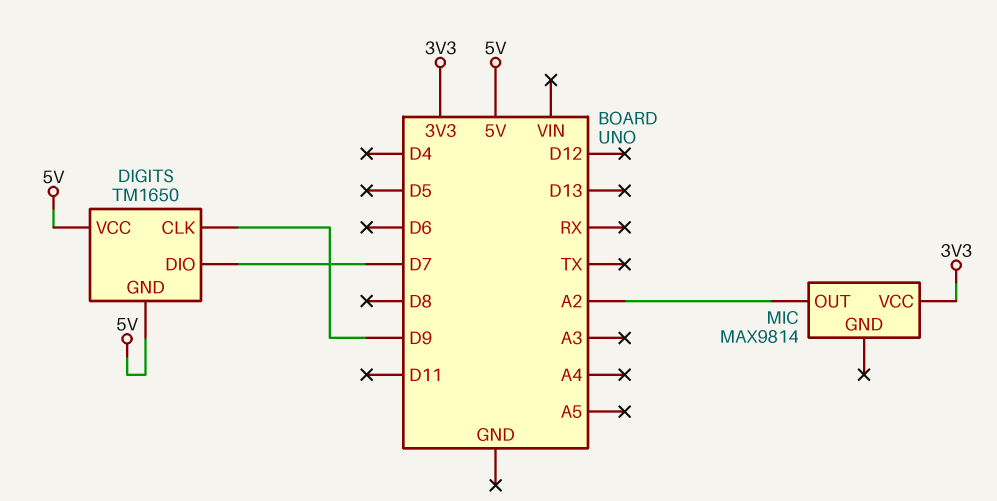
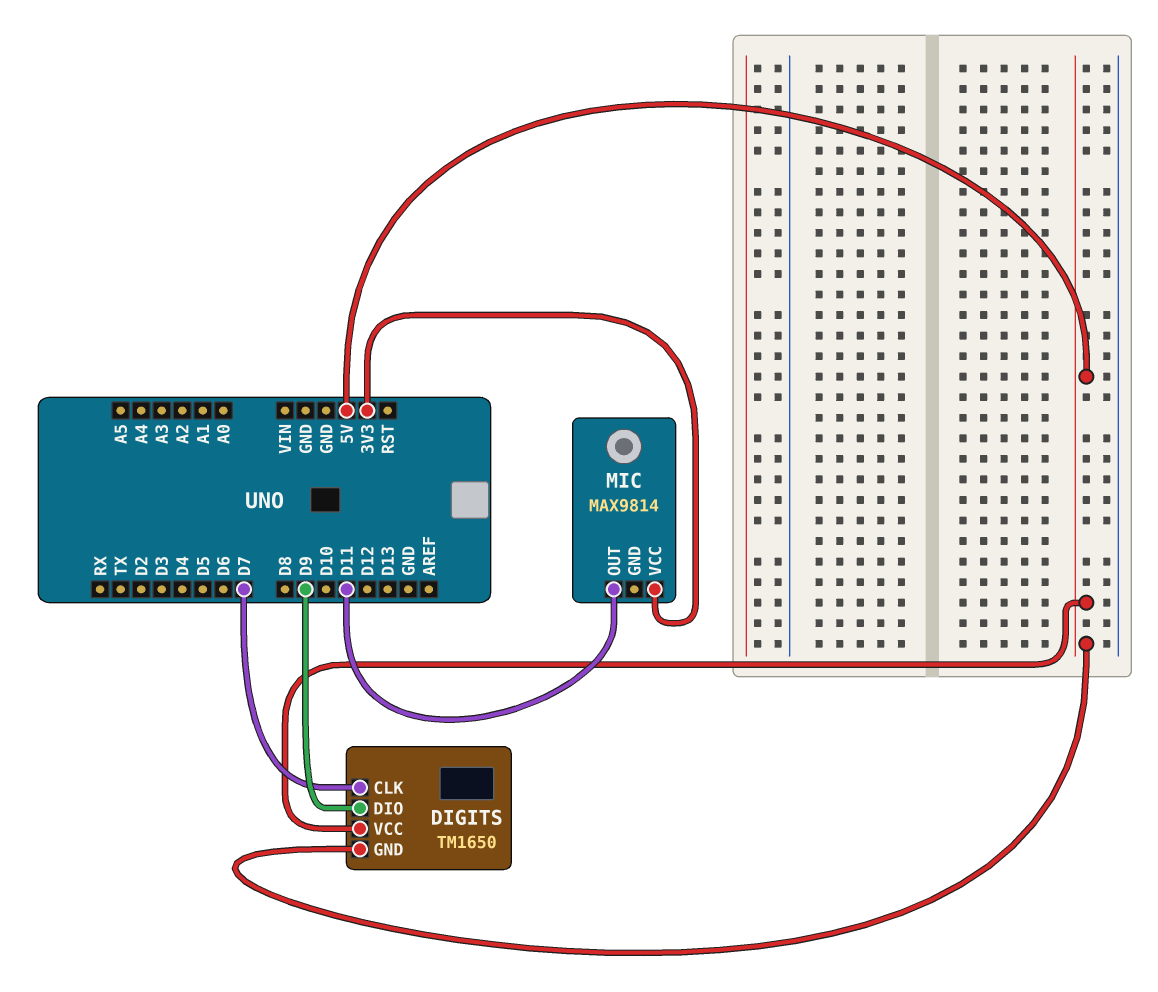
DIGITS pin CLK: D9 -> D7
DIGITS pin DIO: D7 -> D9
MIC pin OUT: A2 -> D11

